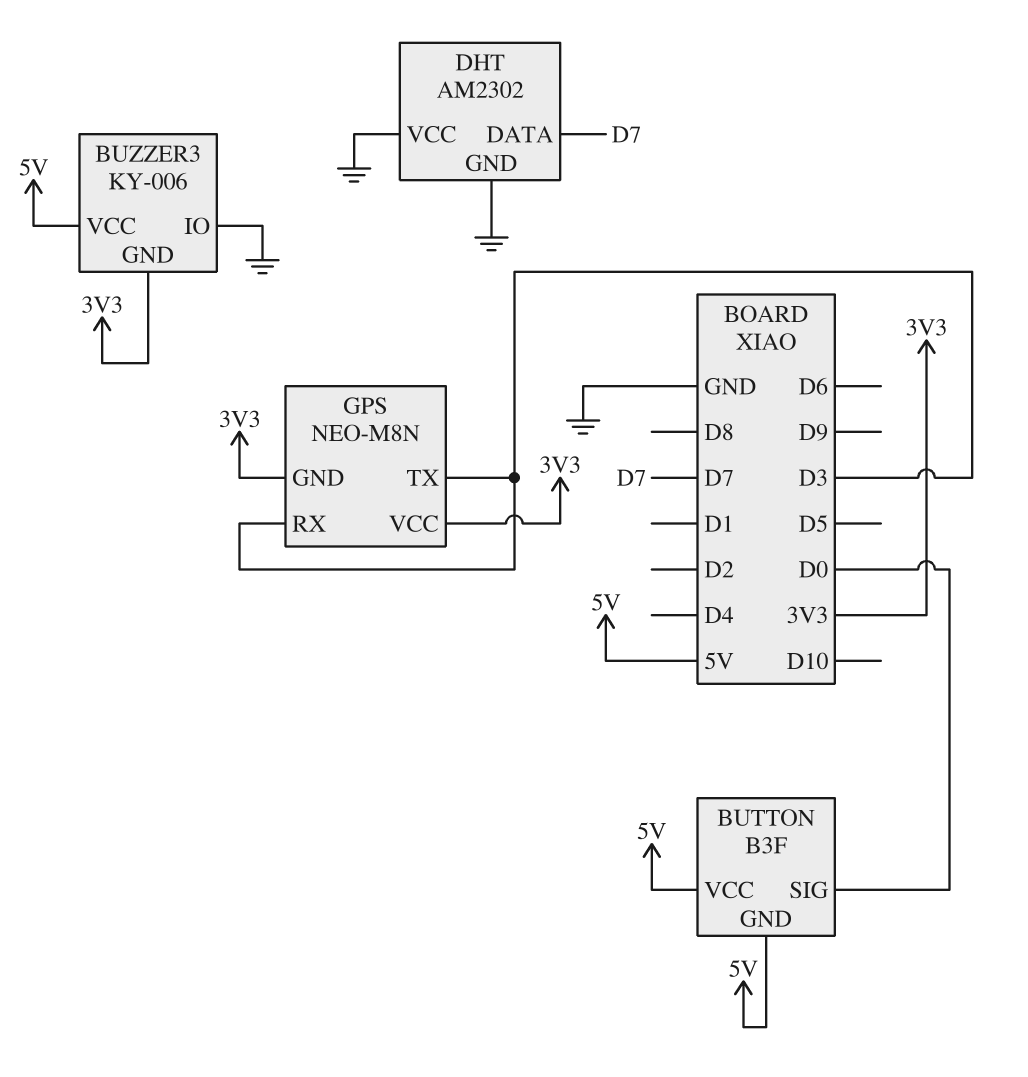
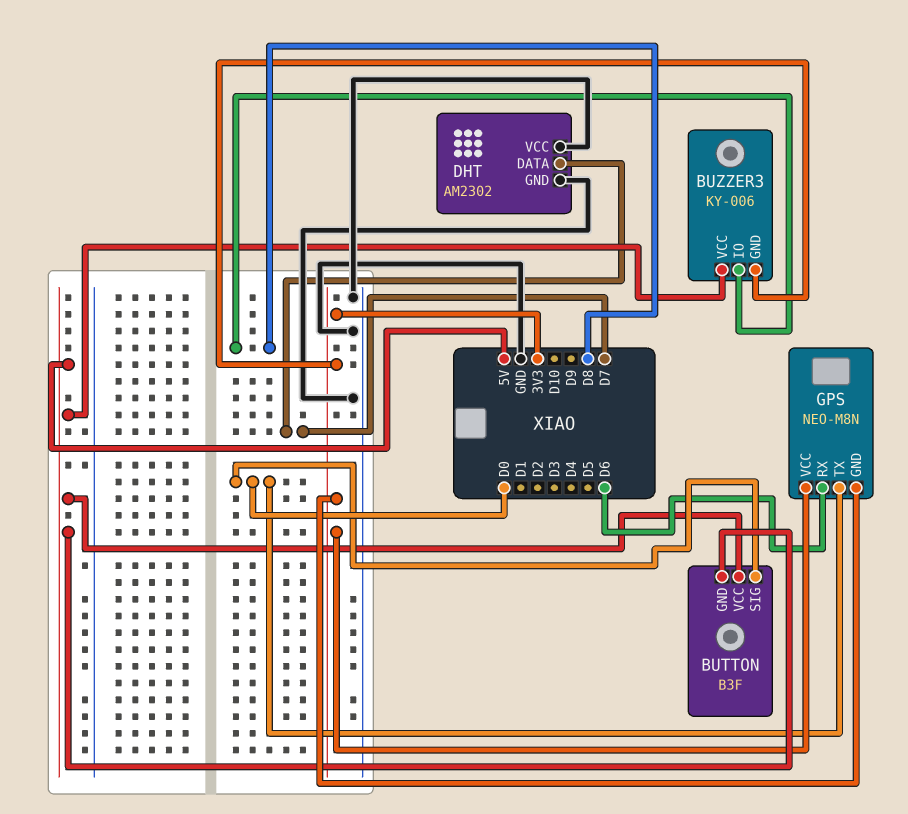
BUZZER3 pin IO: GND -> D8
GPS pin RX: D3 -> D6
GPS pin TX: D3 -> D0

